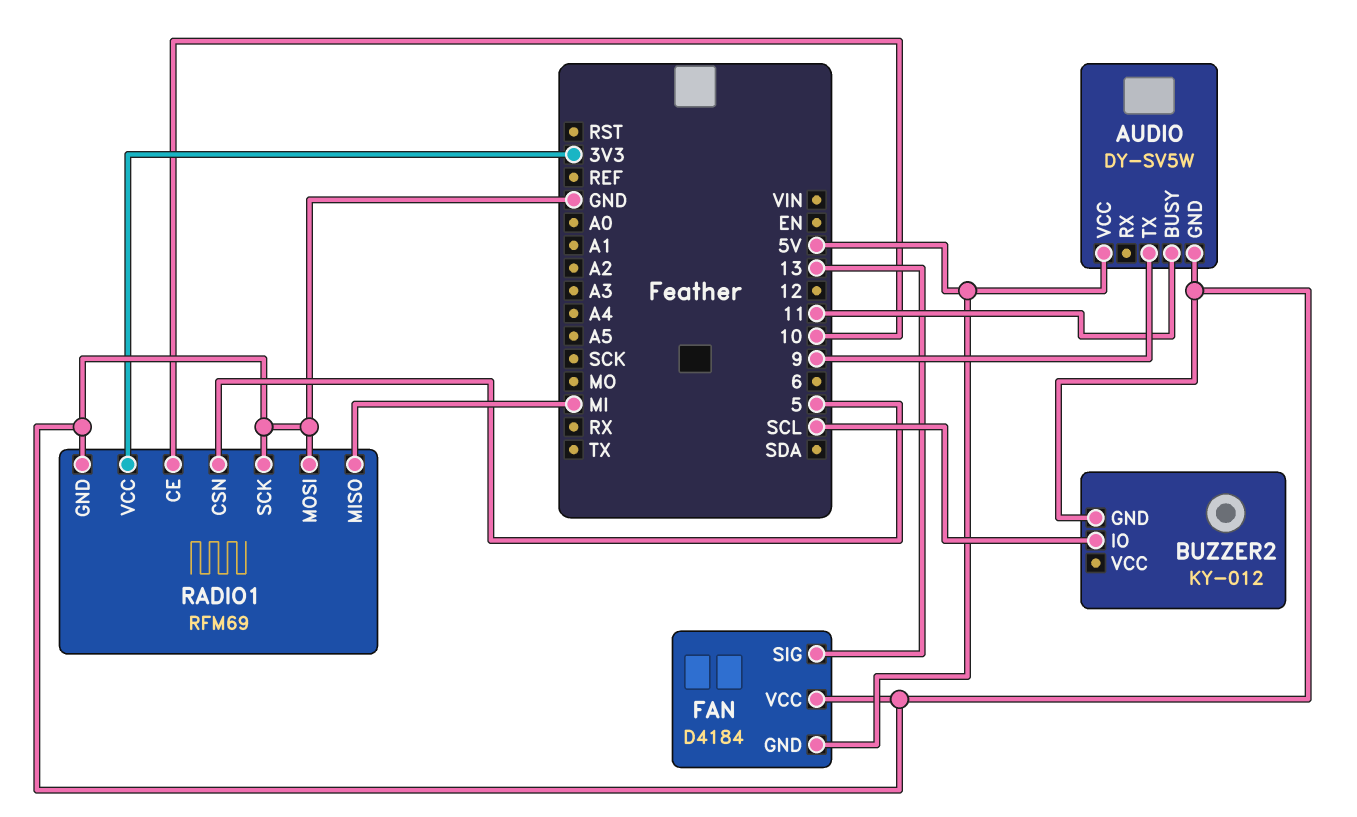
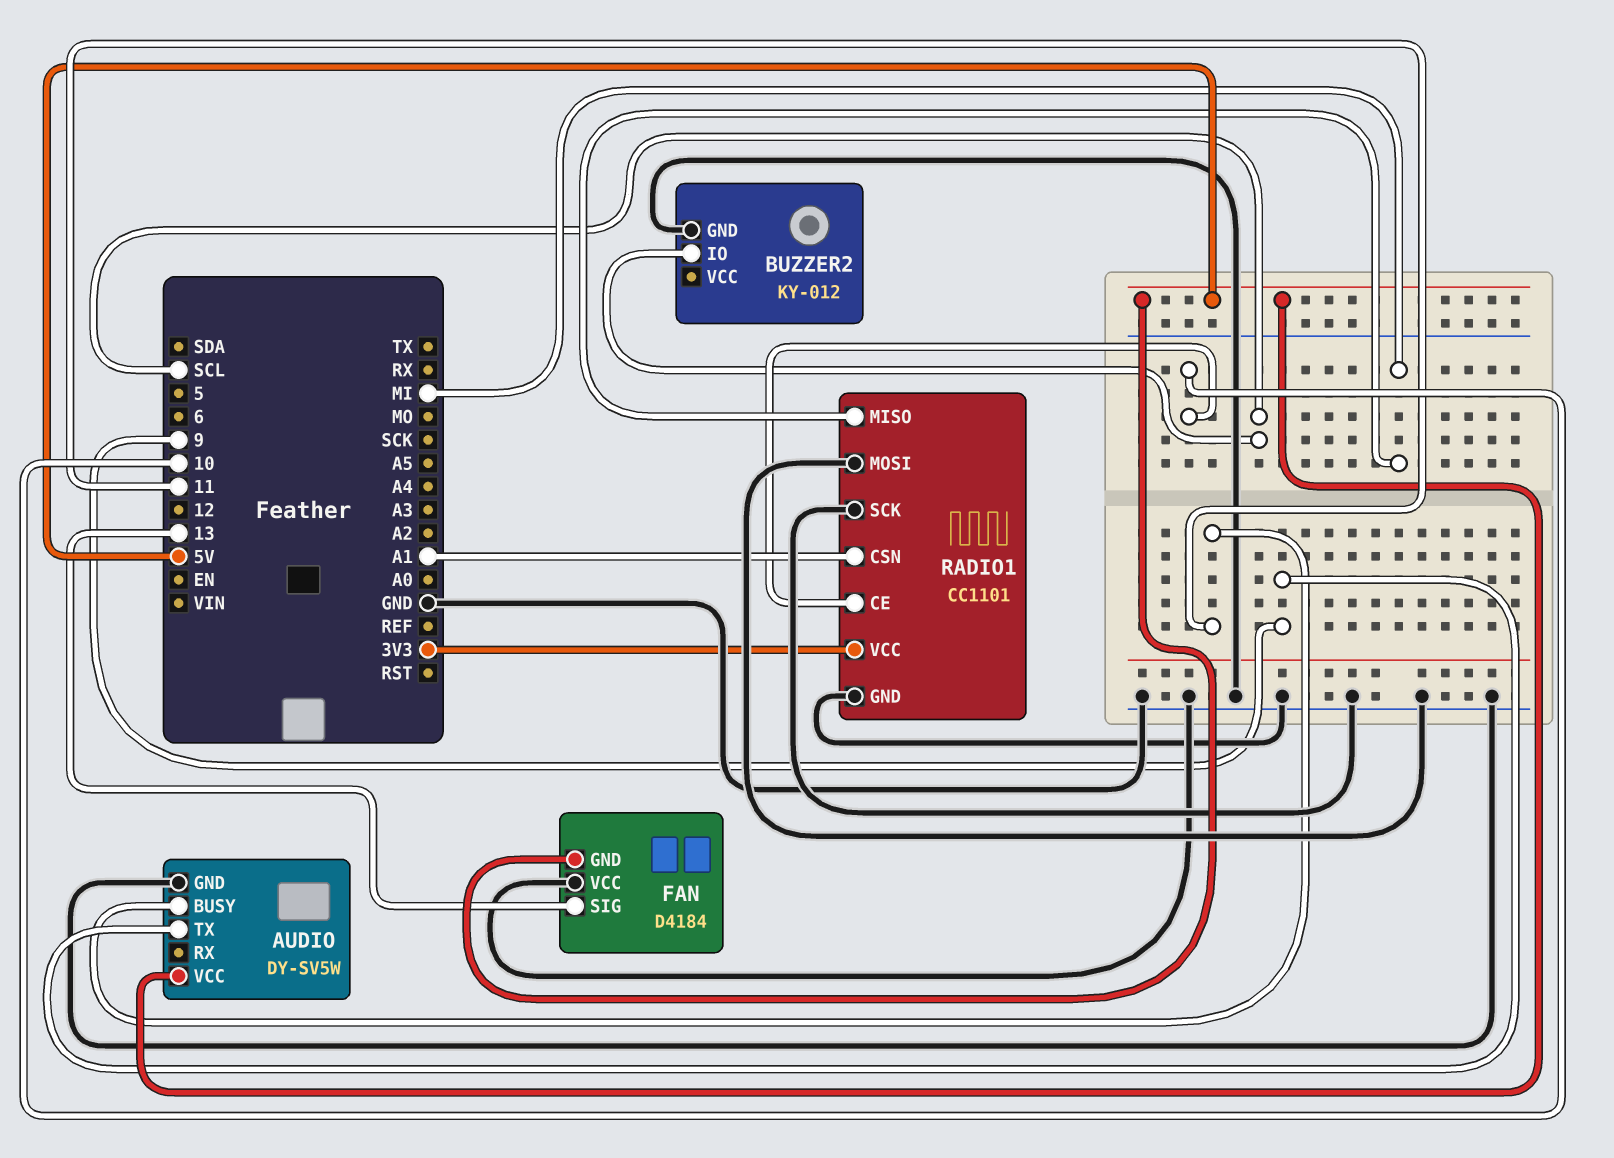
RADIO1: RFM69 -> CC1101
RADIO1 pin CSN: 5 -> A1

